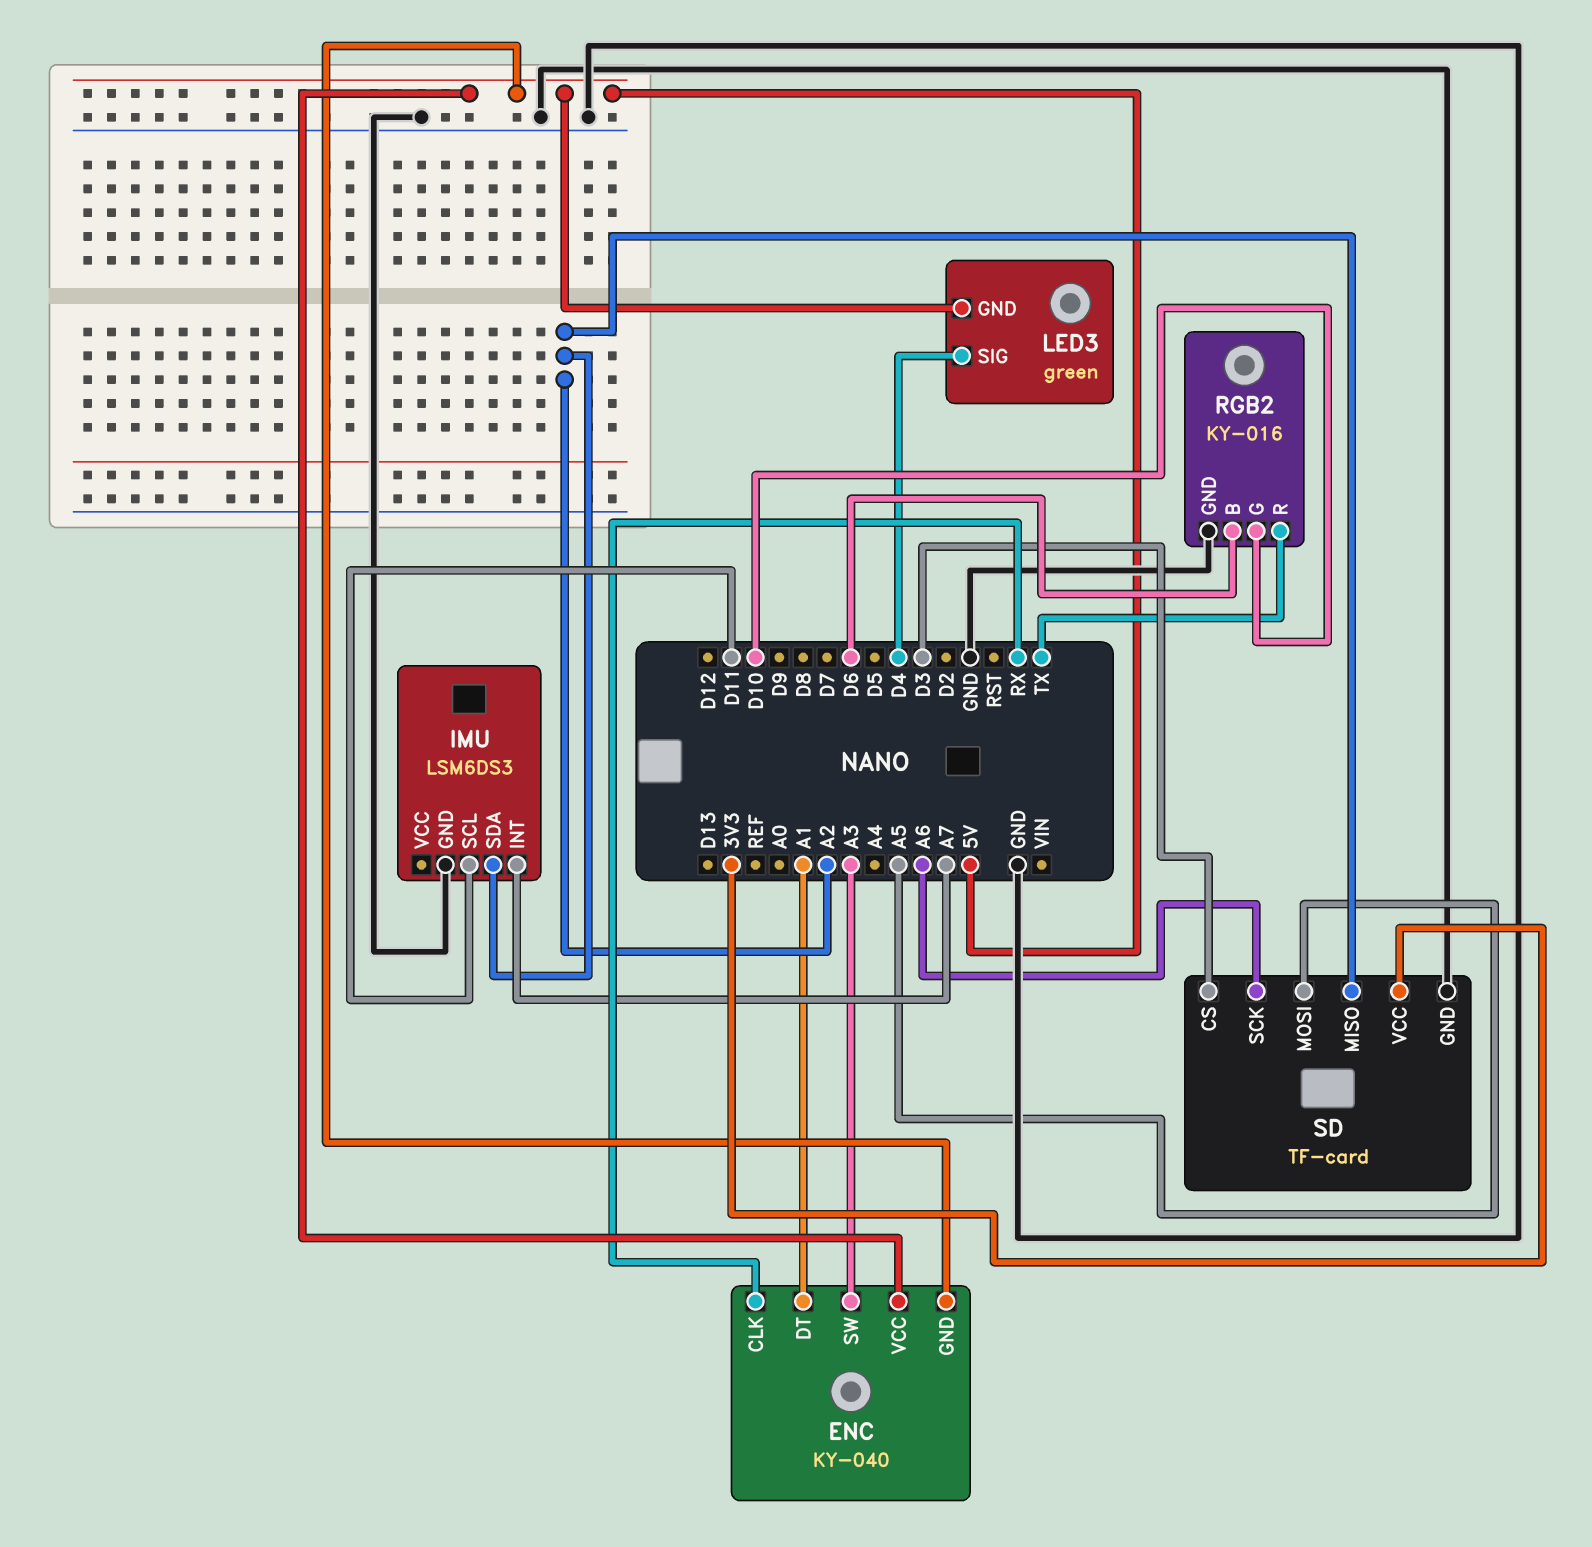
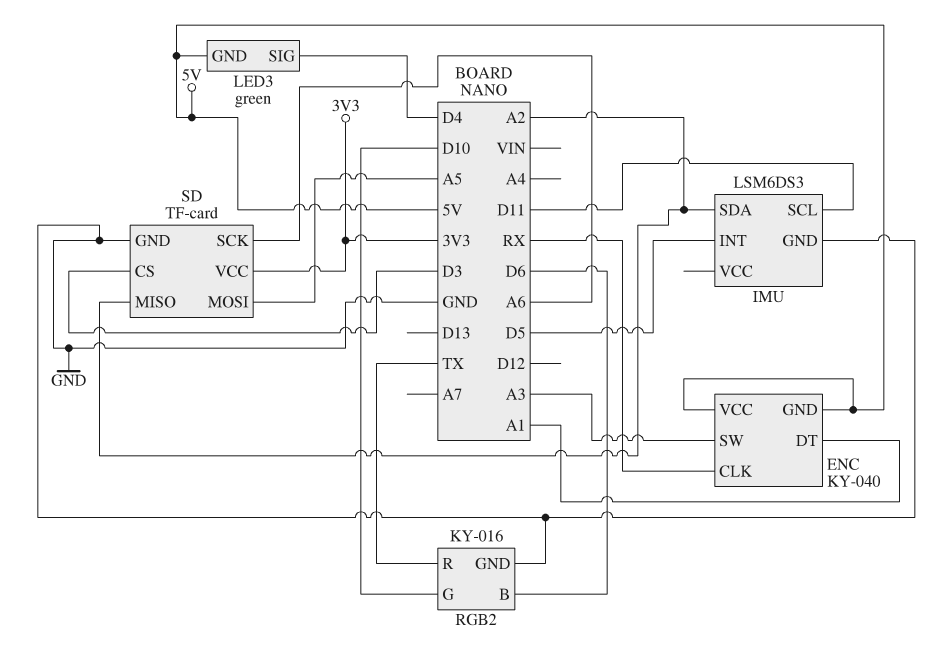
IMU pin INT: A7 -> D5

